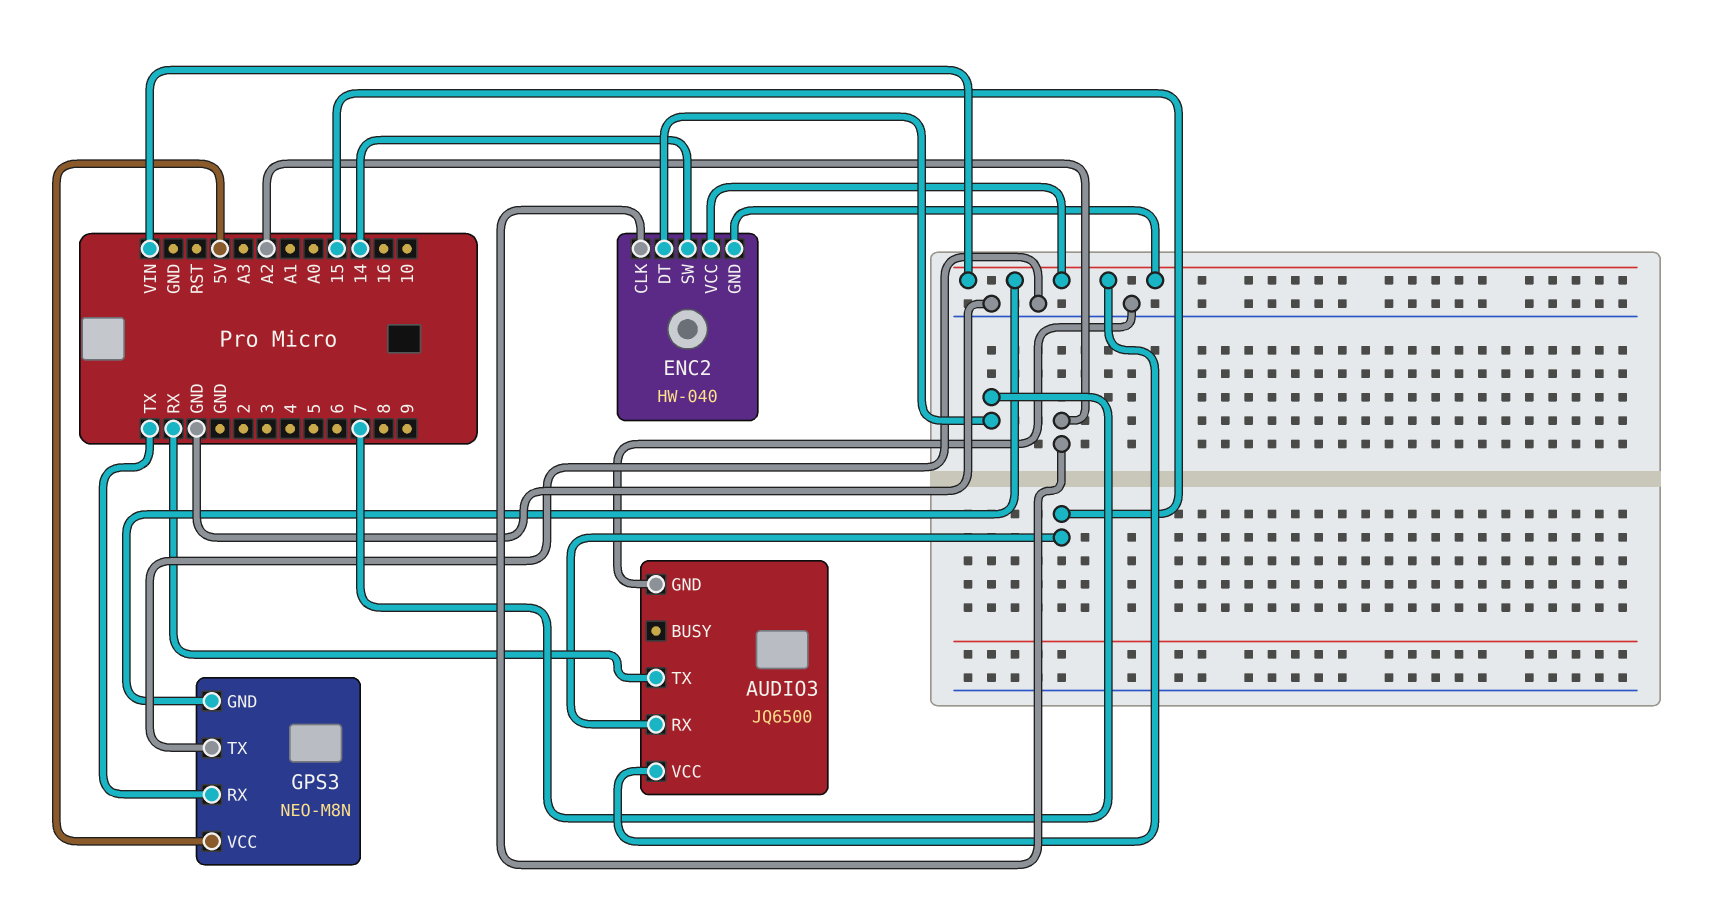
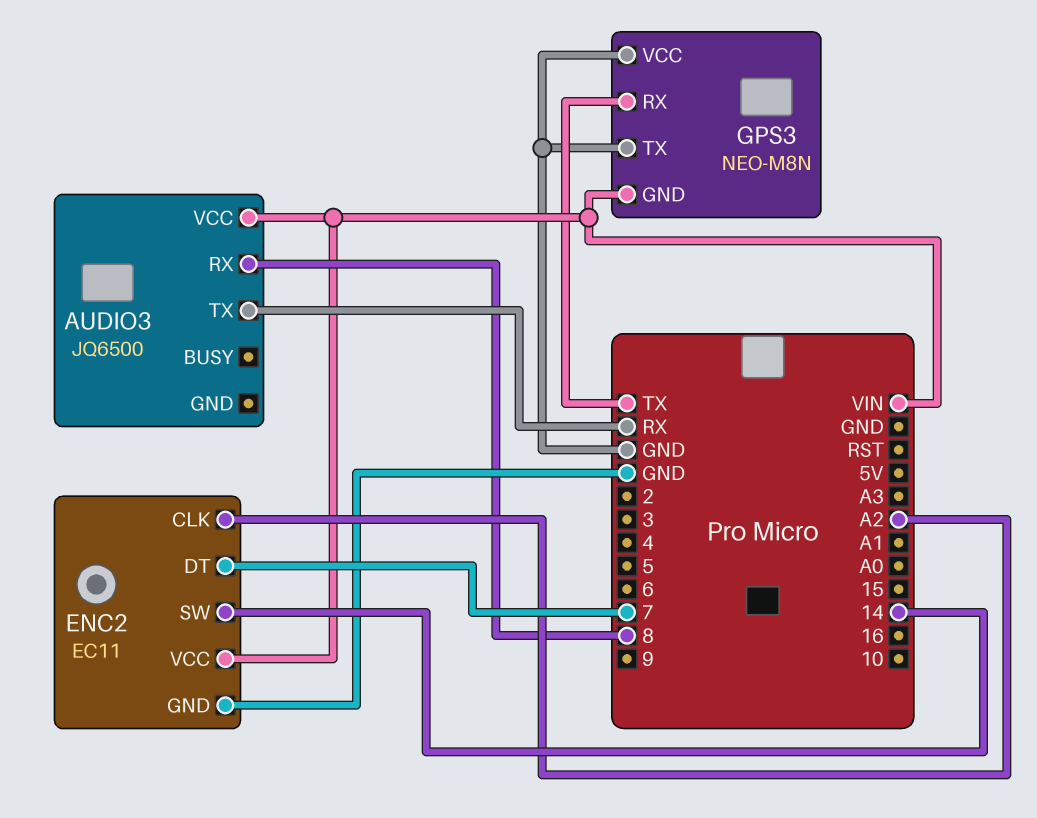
AUDIO3 pin GND: GND -> none
AUDIO3 pin RX: 15 -> 8
ENC2: HW-040 -> EC11
ENC2 pin GND: VIN -> GND
GPS3 pin VCC: 5V -> GND

